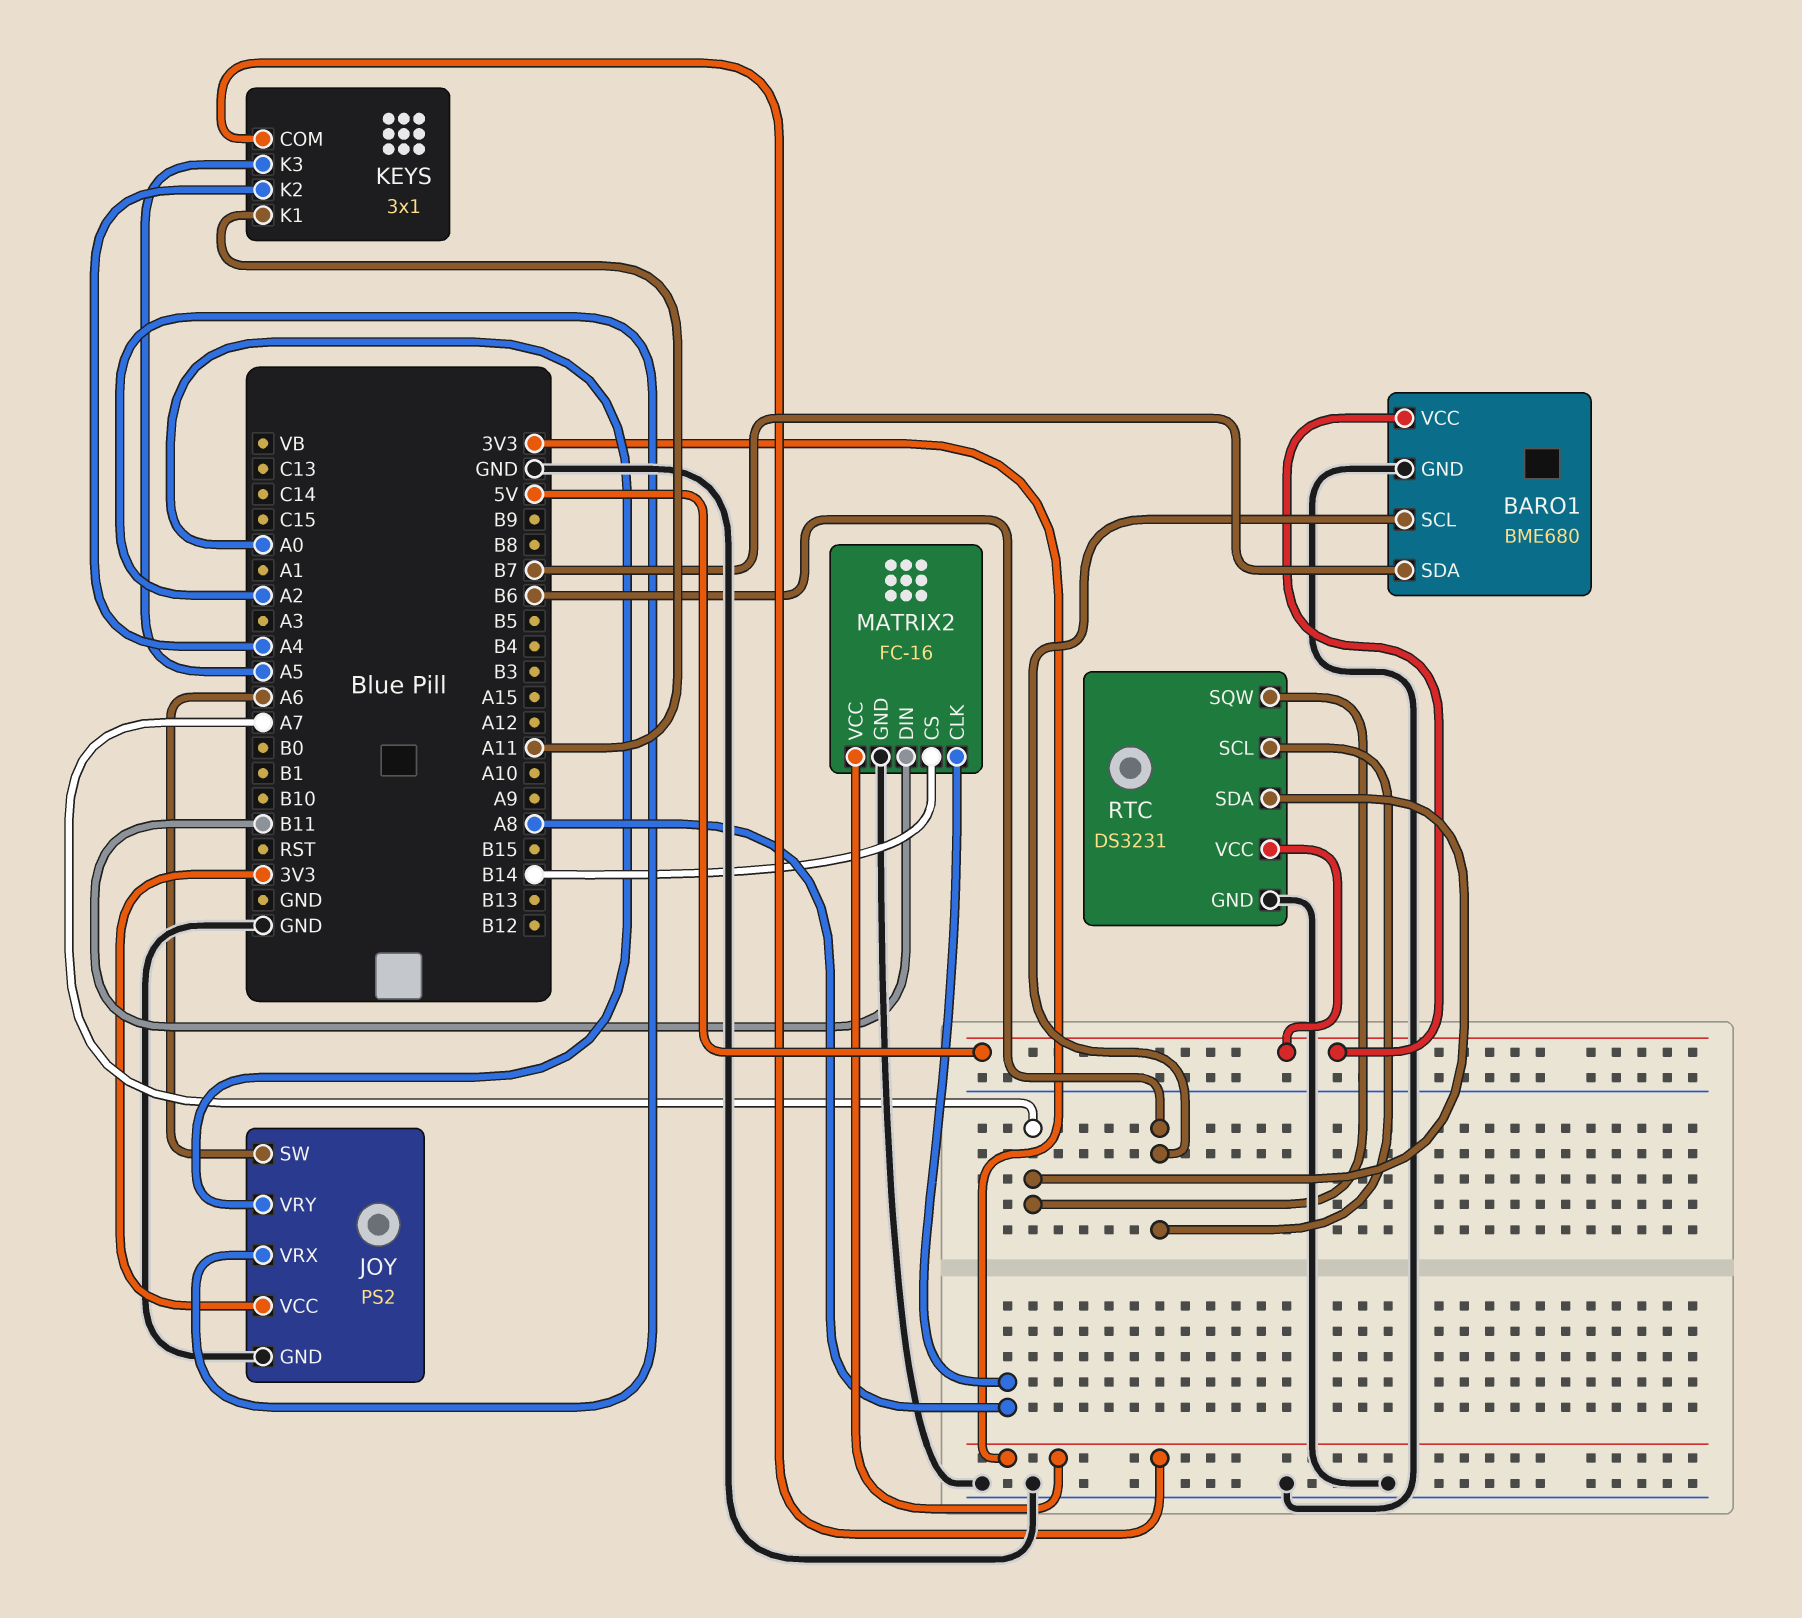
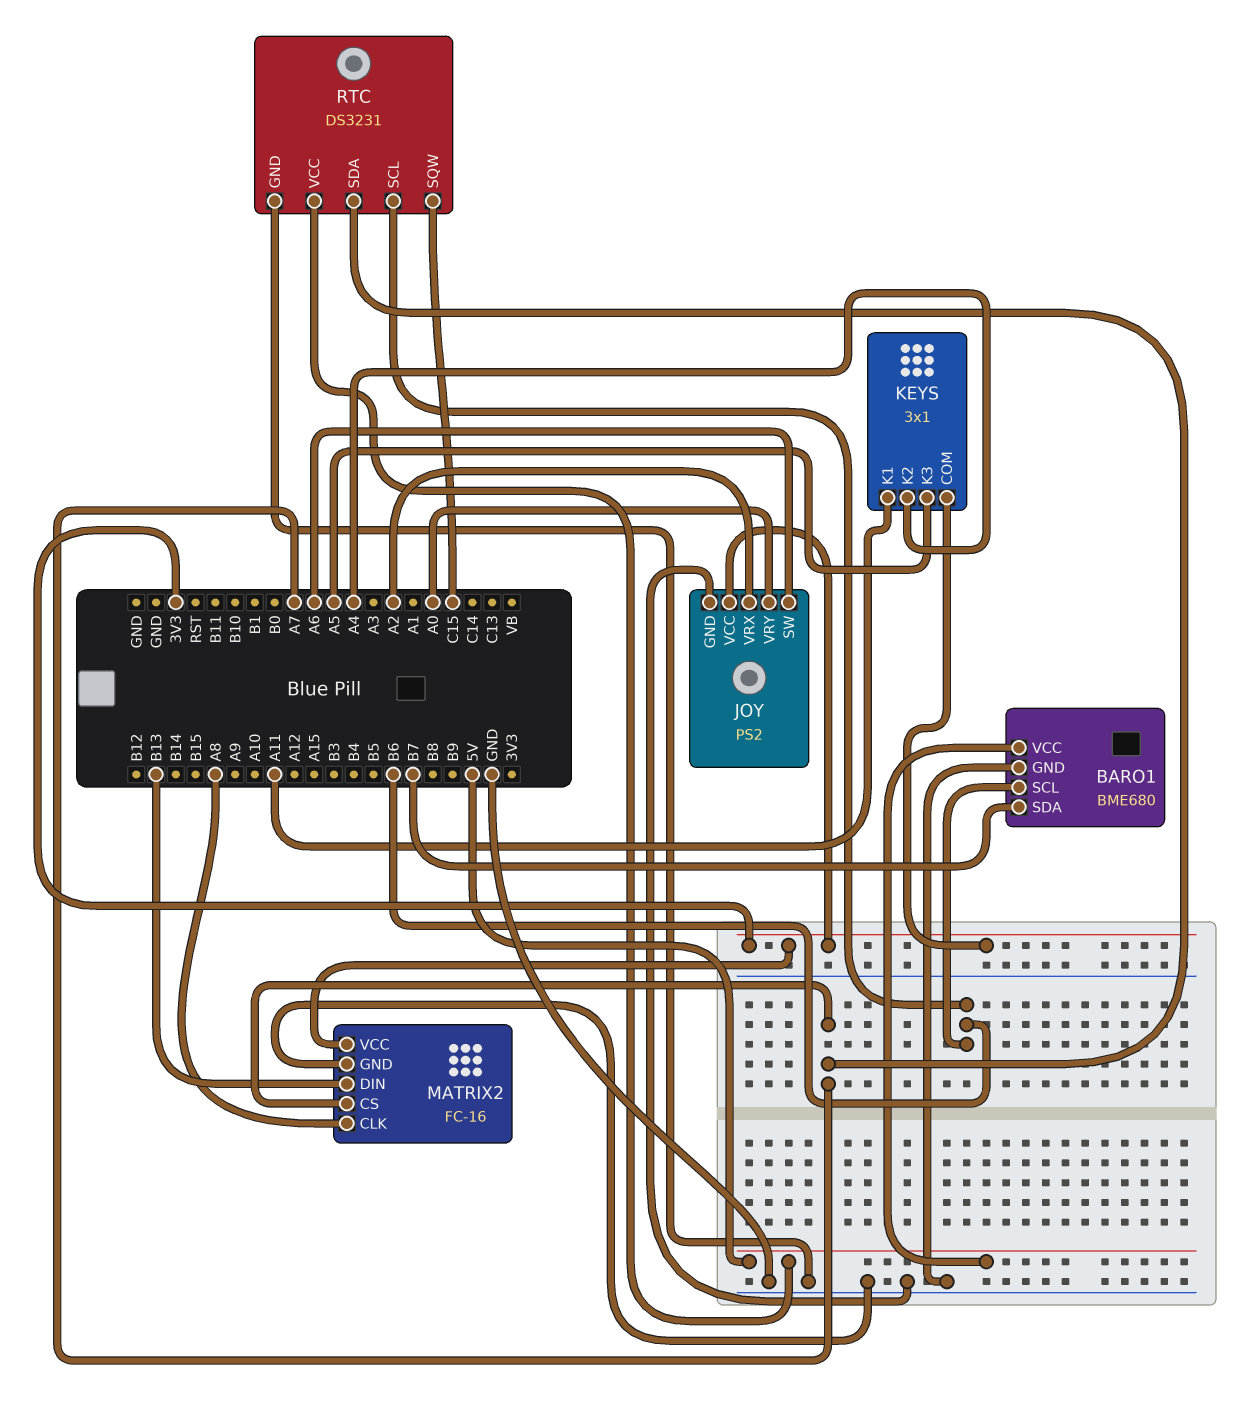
MATRIX2 pin CS: B14 -> A7
MATRIX2 pin DIN: B11 -> B13
RTC pin SQW: A7 -> C15

